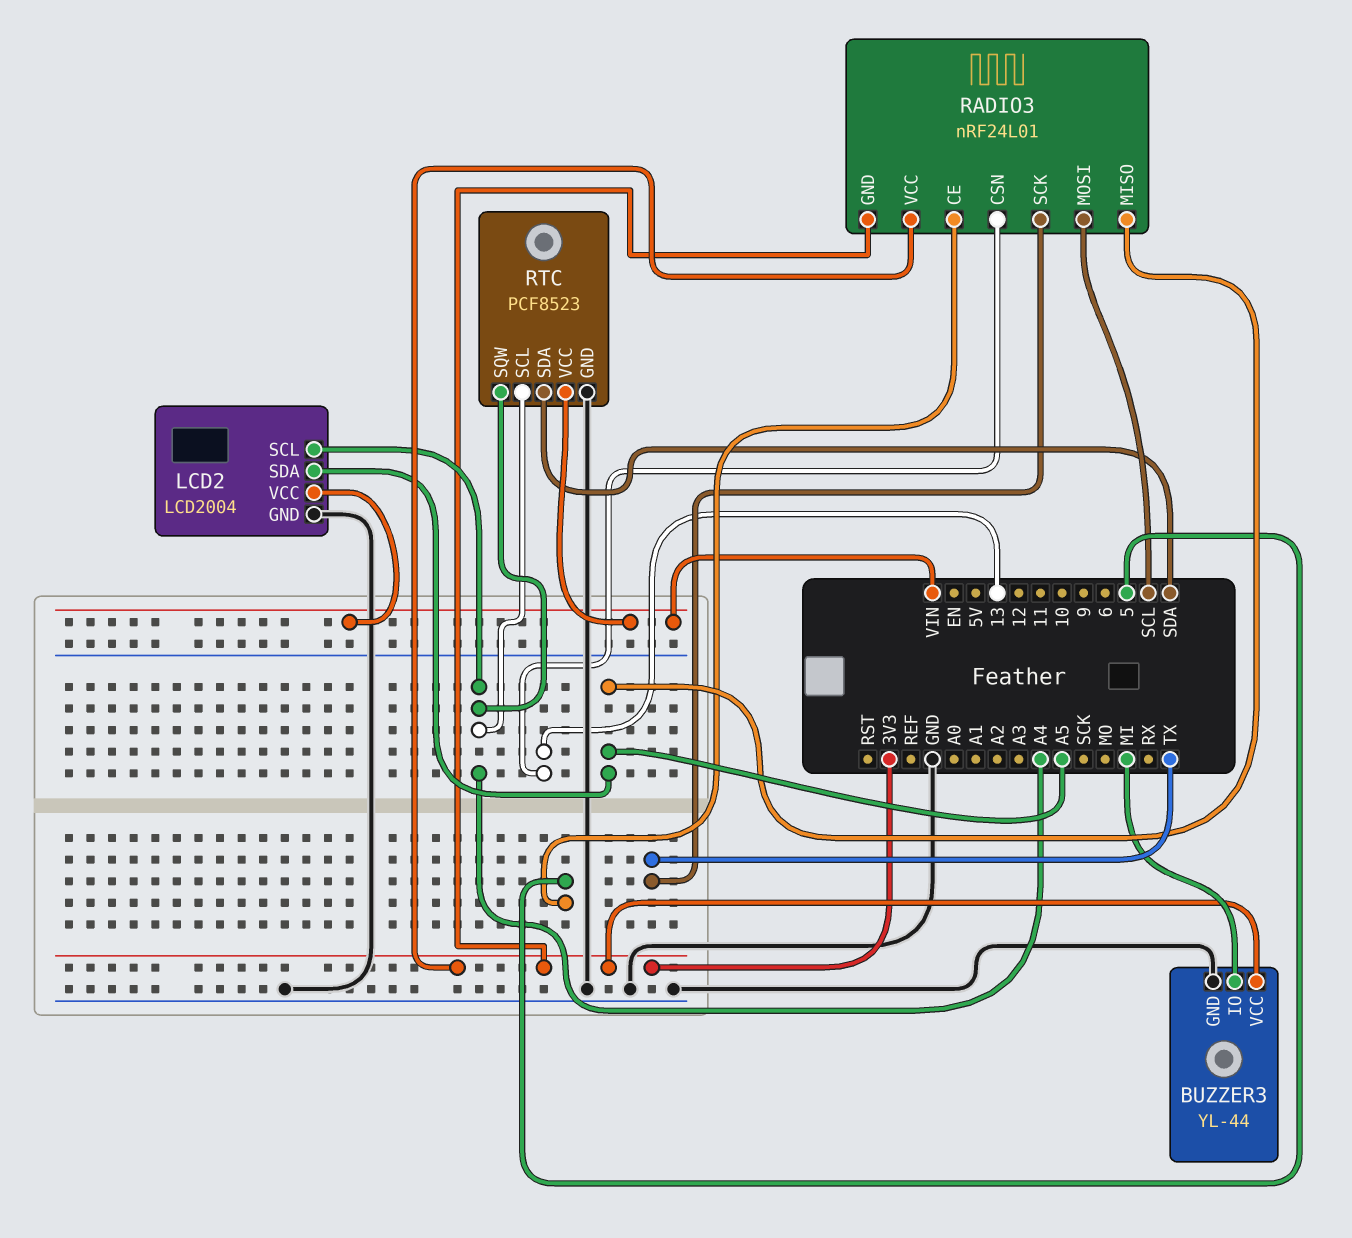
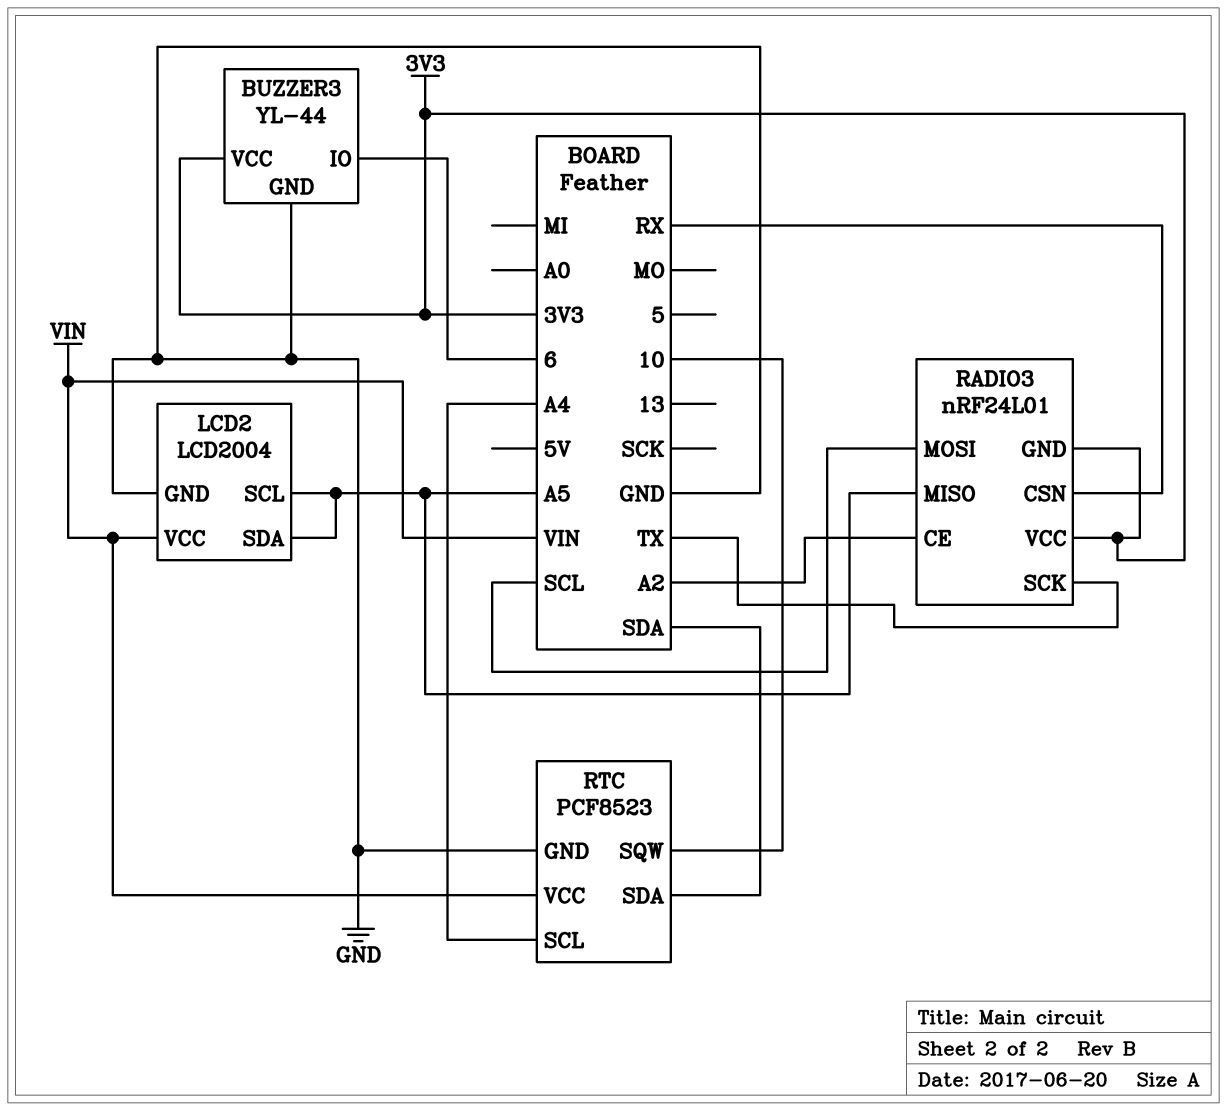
BUZZER3 pin IO: MI -> 6
LCD2 pin SCL: A4 -> A5
RADIO3 pin CE: 5 -> A2
RADIO3 pin CSN: 13 -> RX
RTC pin SQW: A4 -> 10

